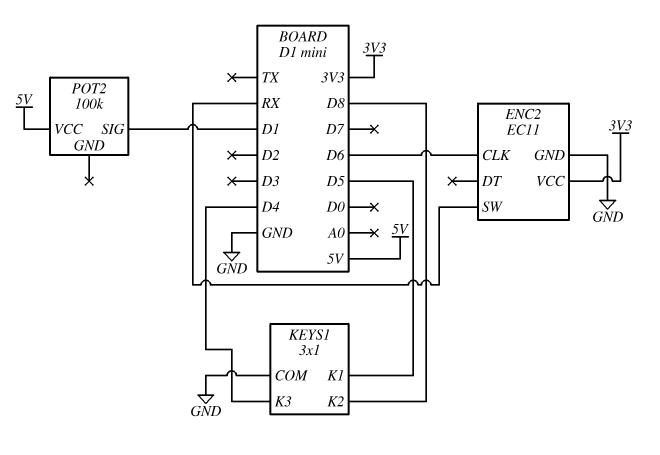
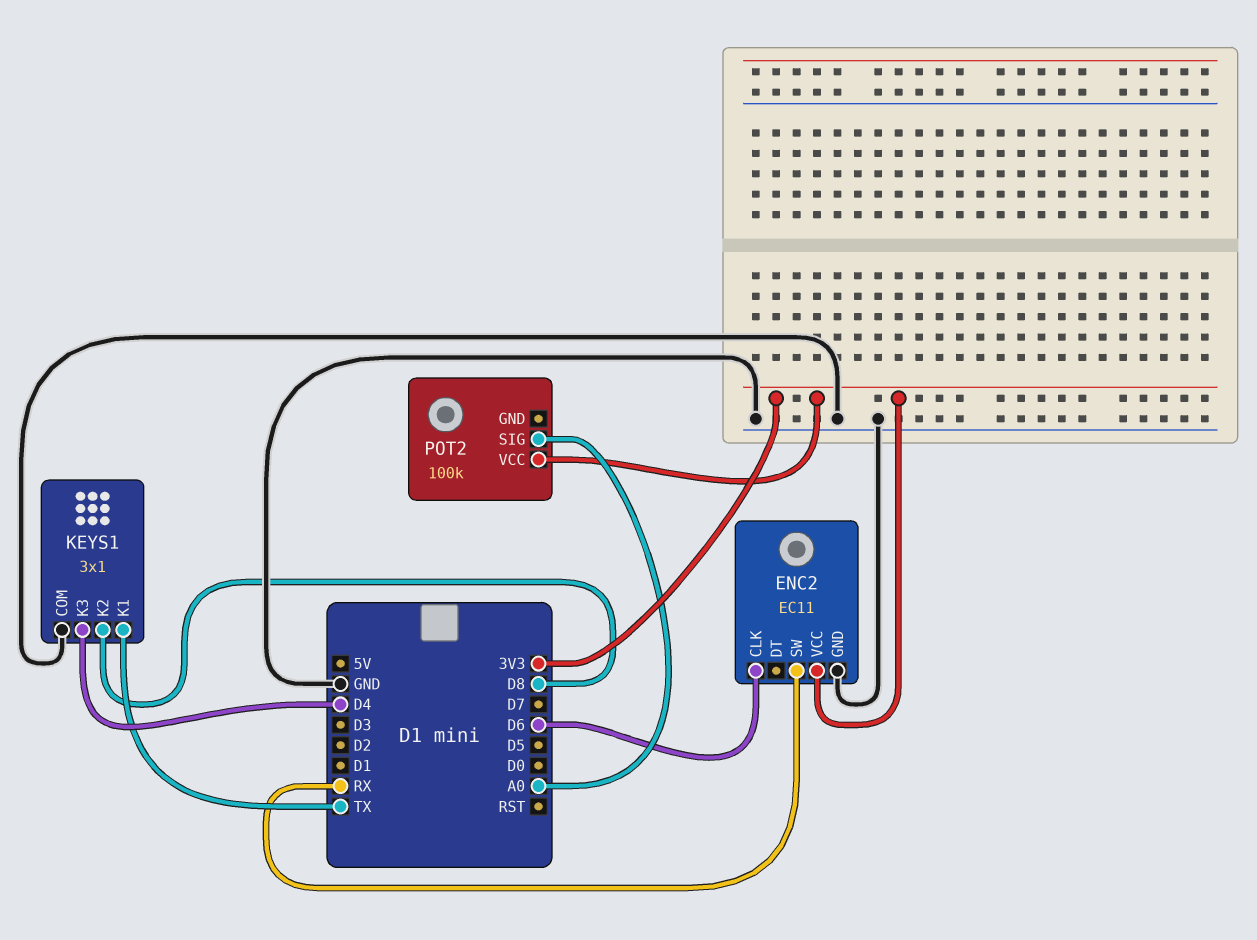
KEYS1 pin K1: D5 -> TX
POT2 pin SIG: D1 -> A0
POT2 pin VCC: 5V -> 3V3

